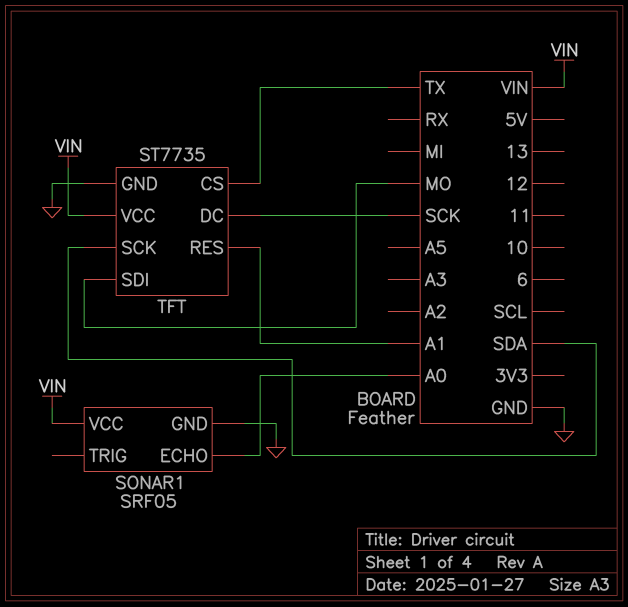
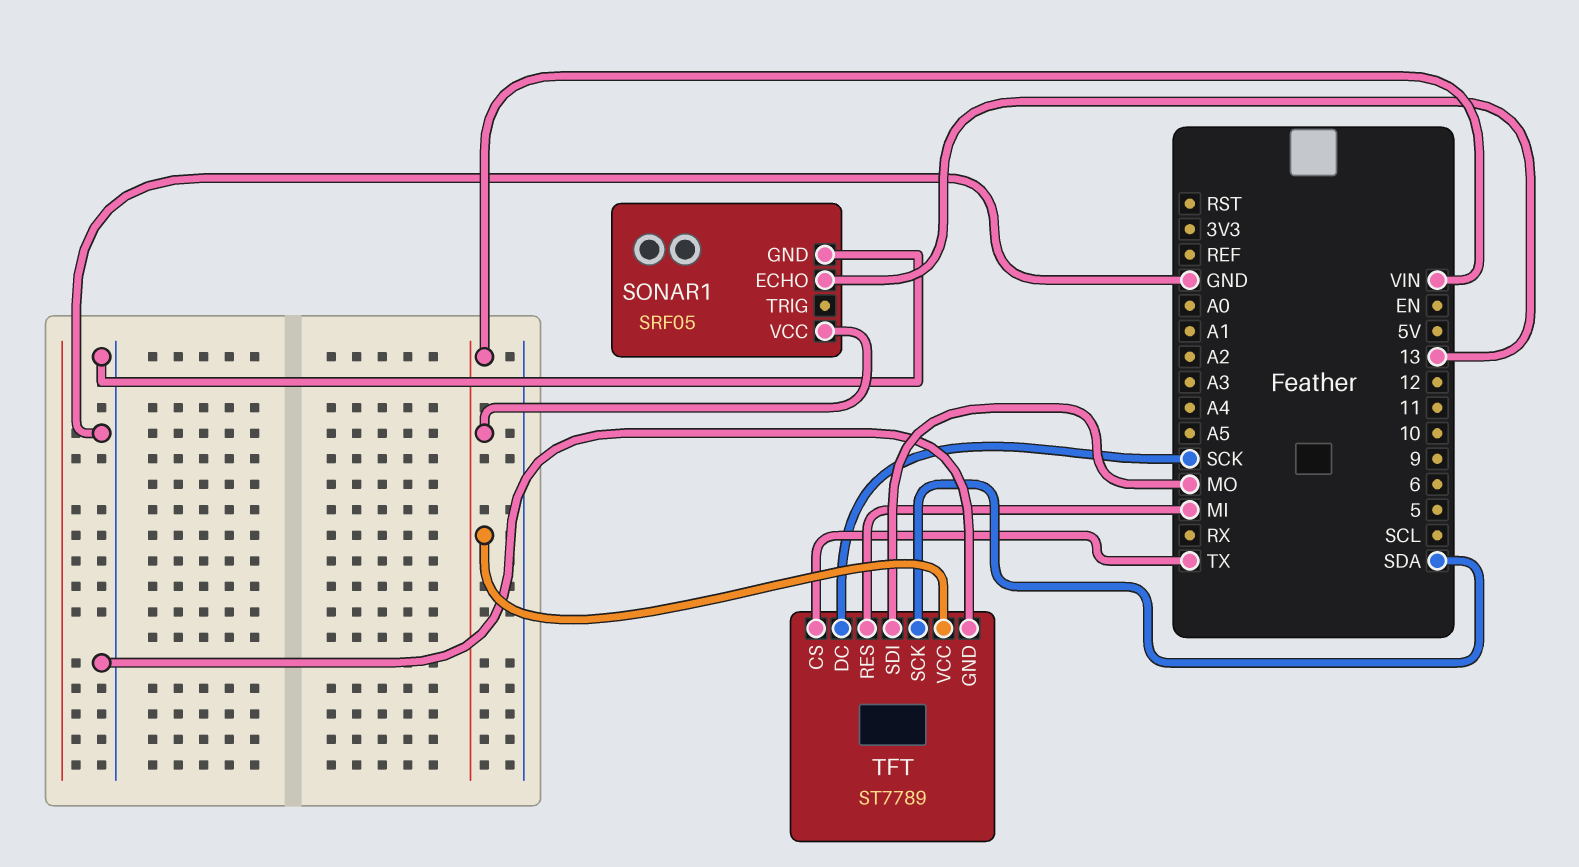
SONAR1 pin ECHO: A0 -> 13
TFT: ST7735 -> ST7789
TFT pin RES: A1 -> MI

